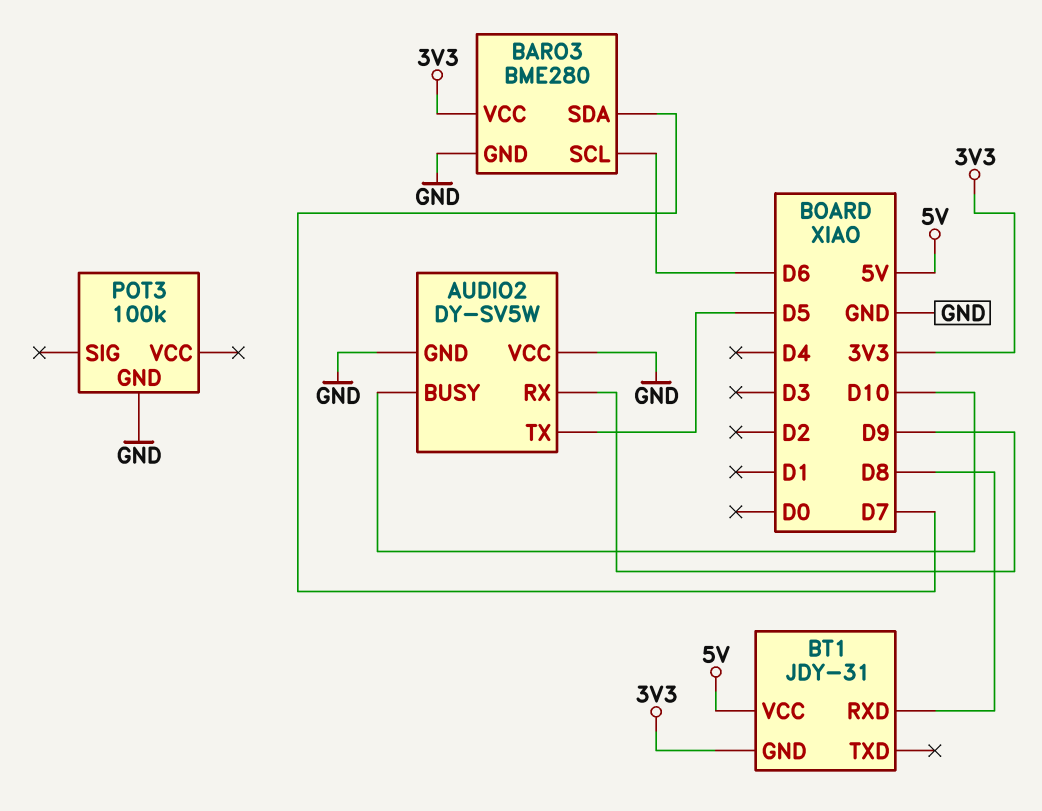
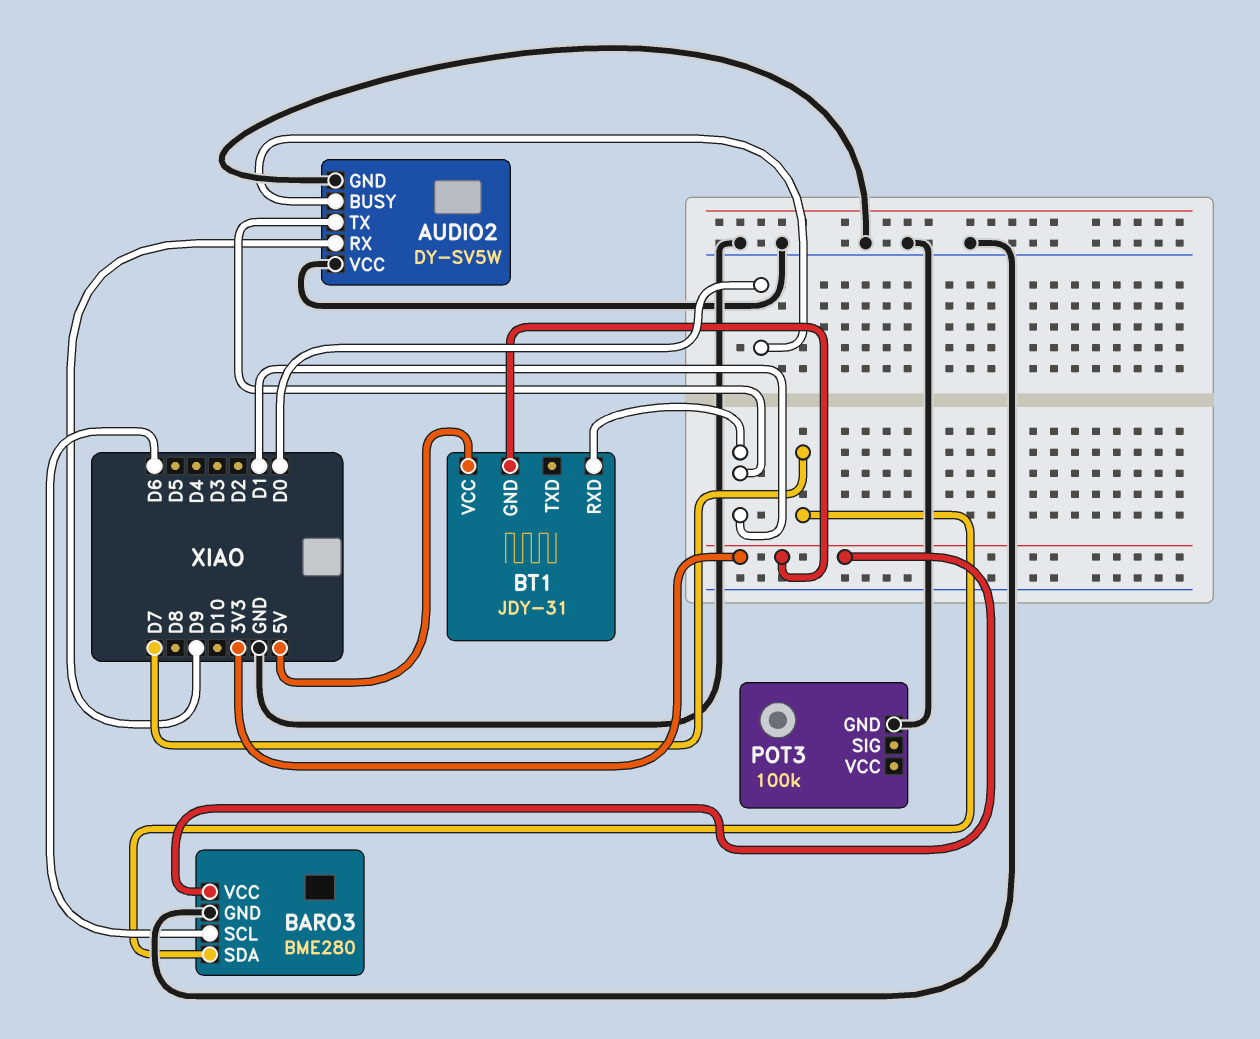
AUDIO2 pin BUSY: D10 -> D0
AUDIO2 pin TX: D5 -> D1
BT1 pin RXD: D8 -> D1

